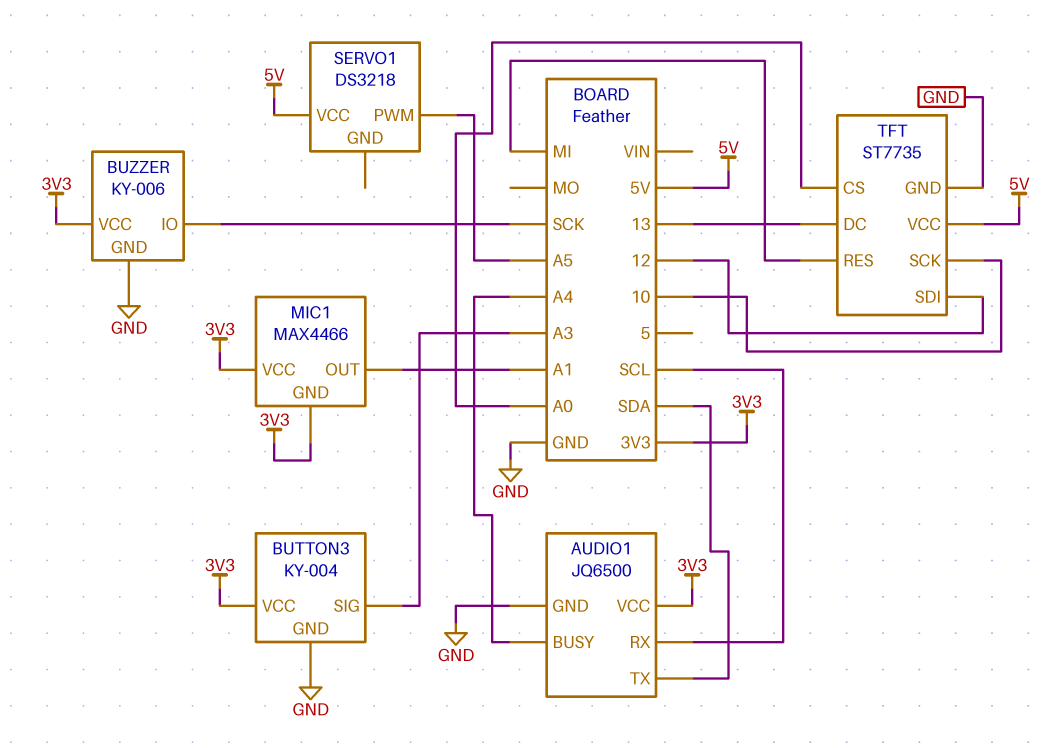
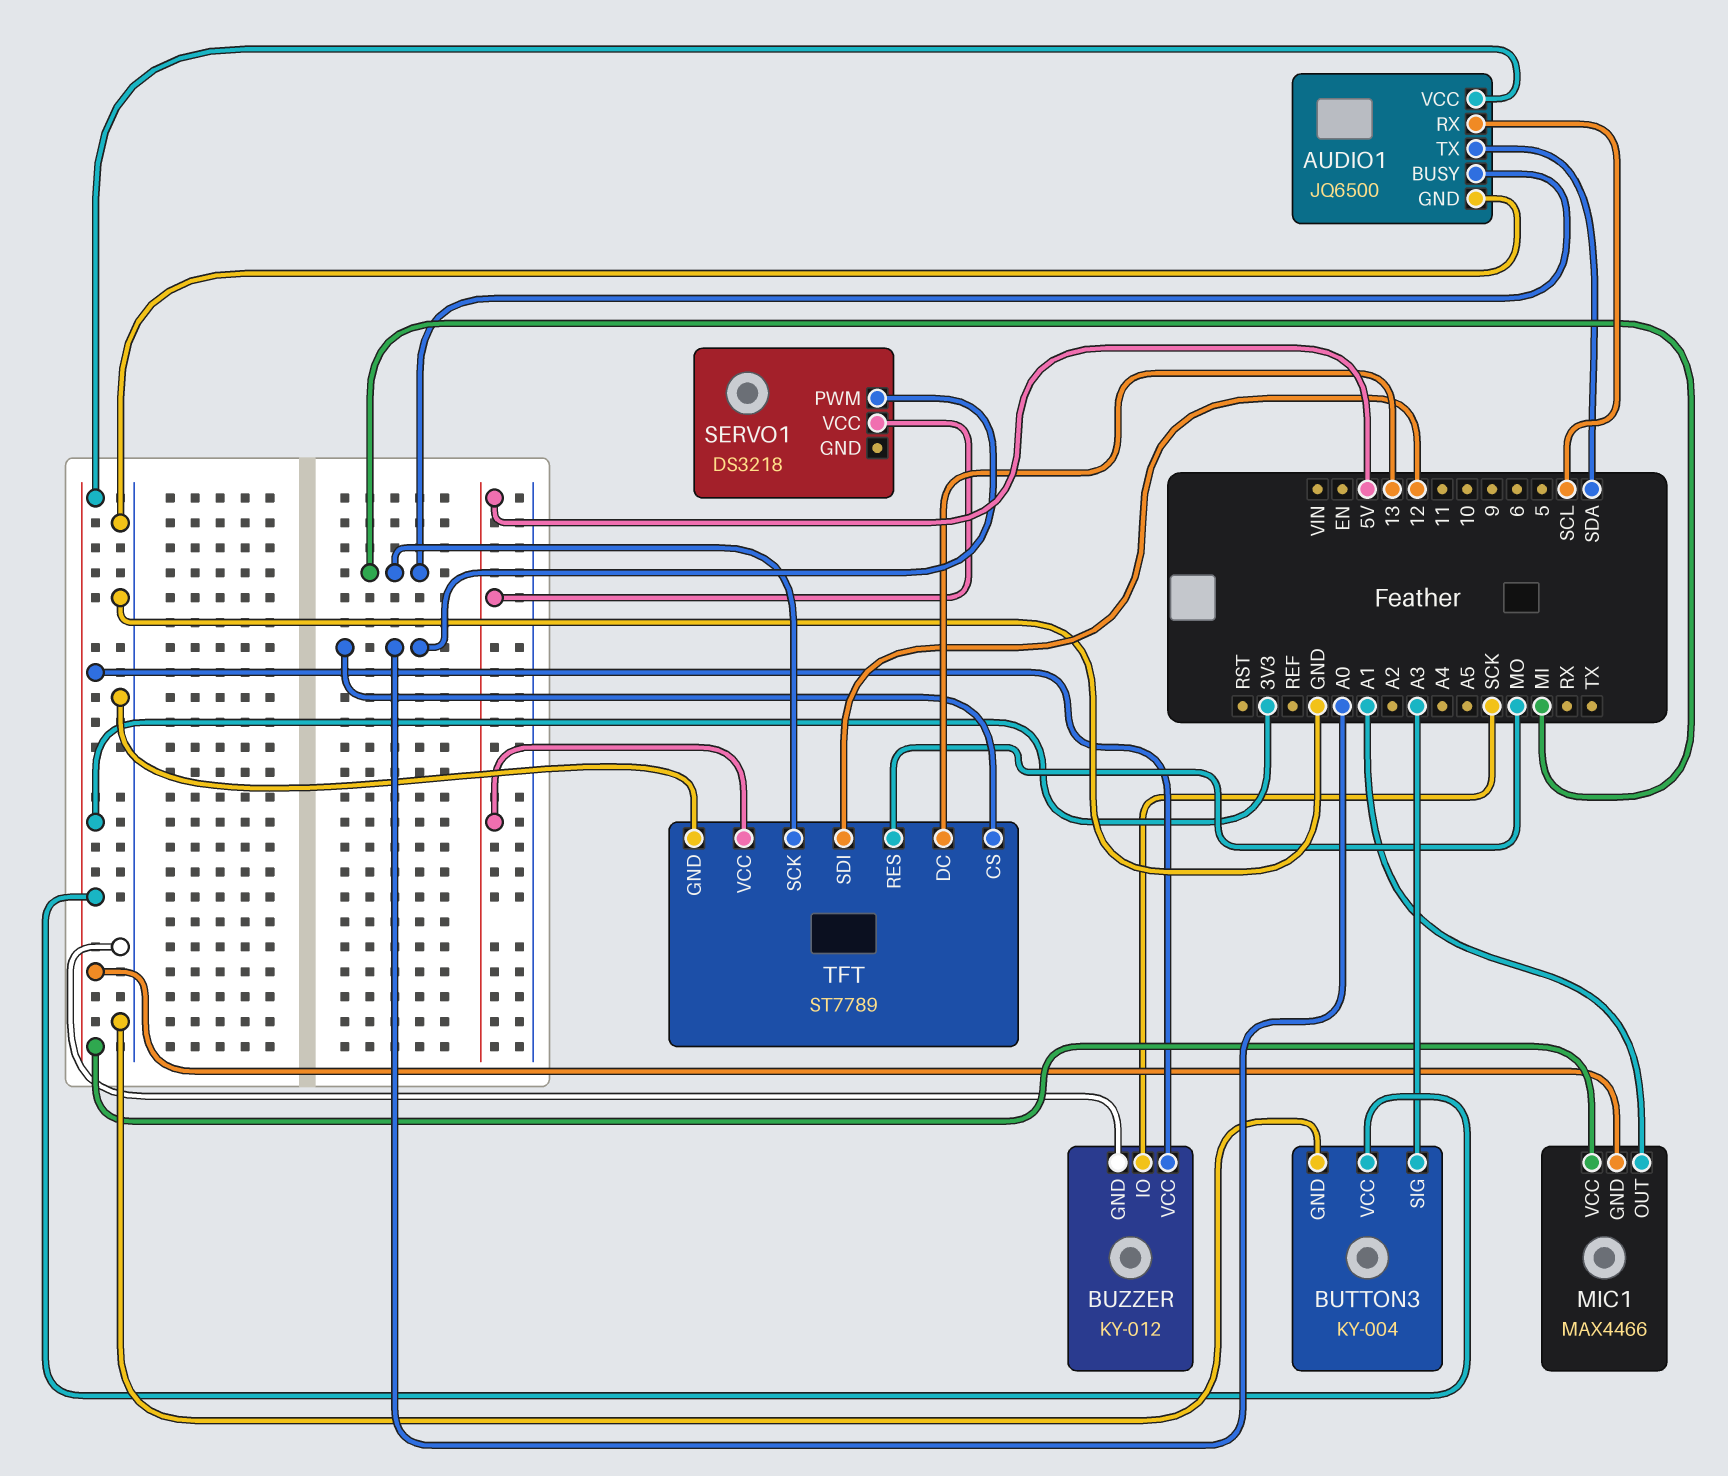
AUDIO1 pin BUSY: A4 -> MI
BUZZER: KY-006 -> KY-012
SERVO1 pin PWM: A5 -> A0
TFT: ST7735 -> ST7789
TFT pin RES: MI -> MO
TFT pin SCK: 10 -> MI

